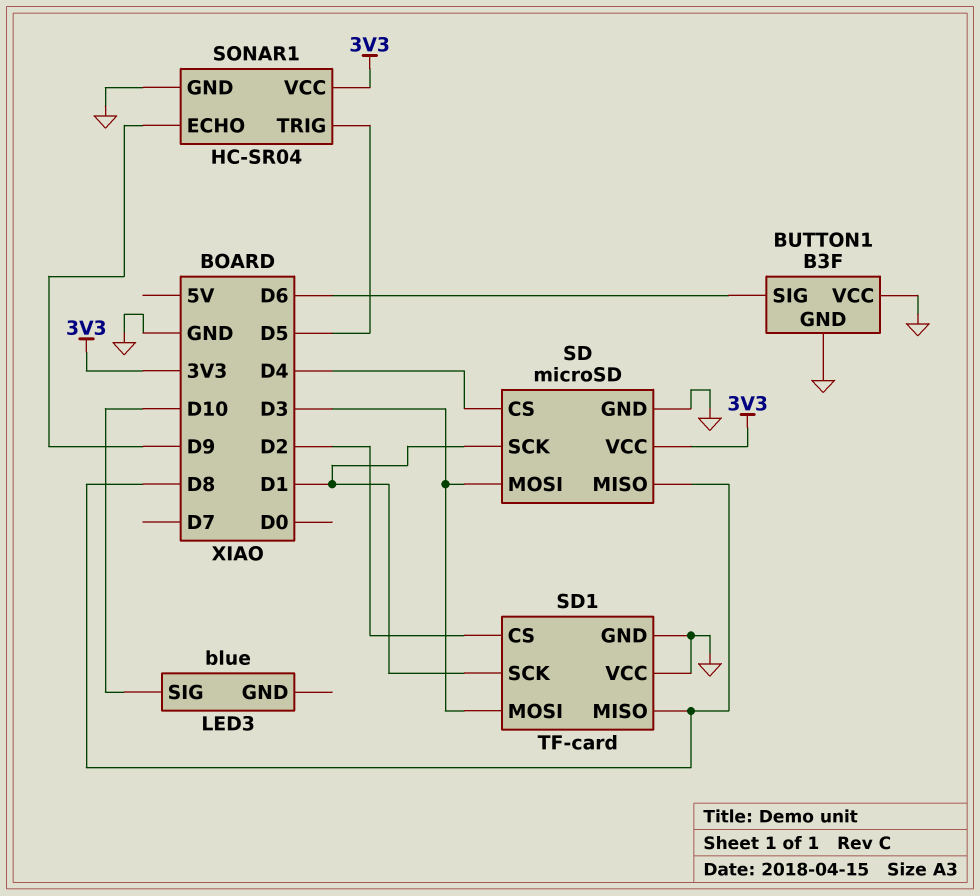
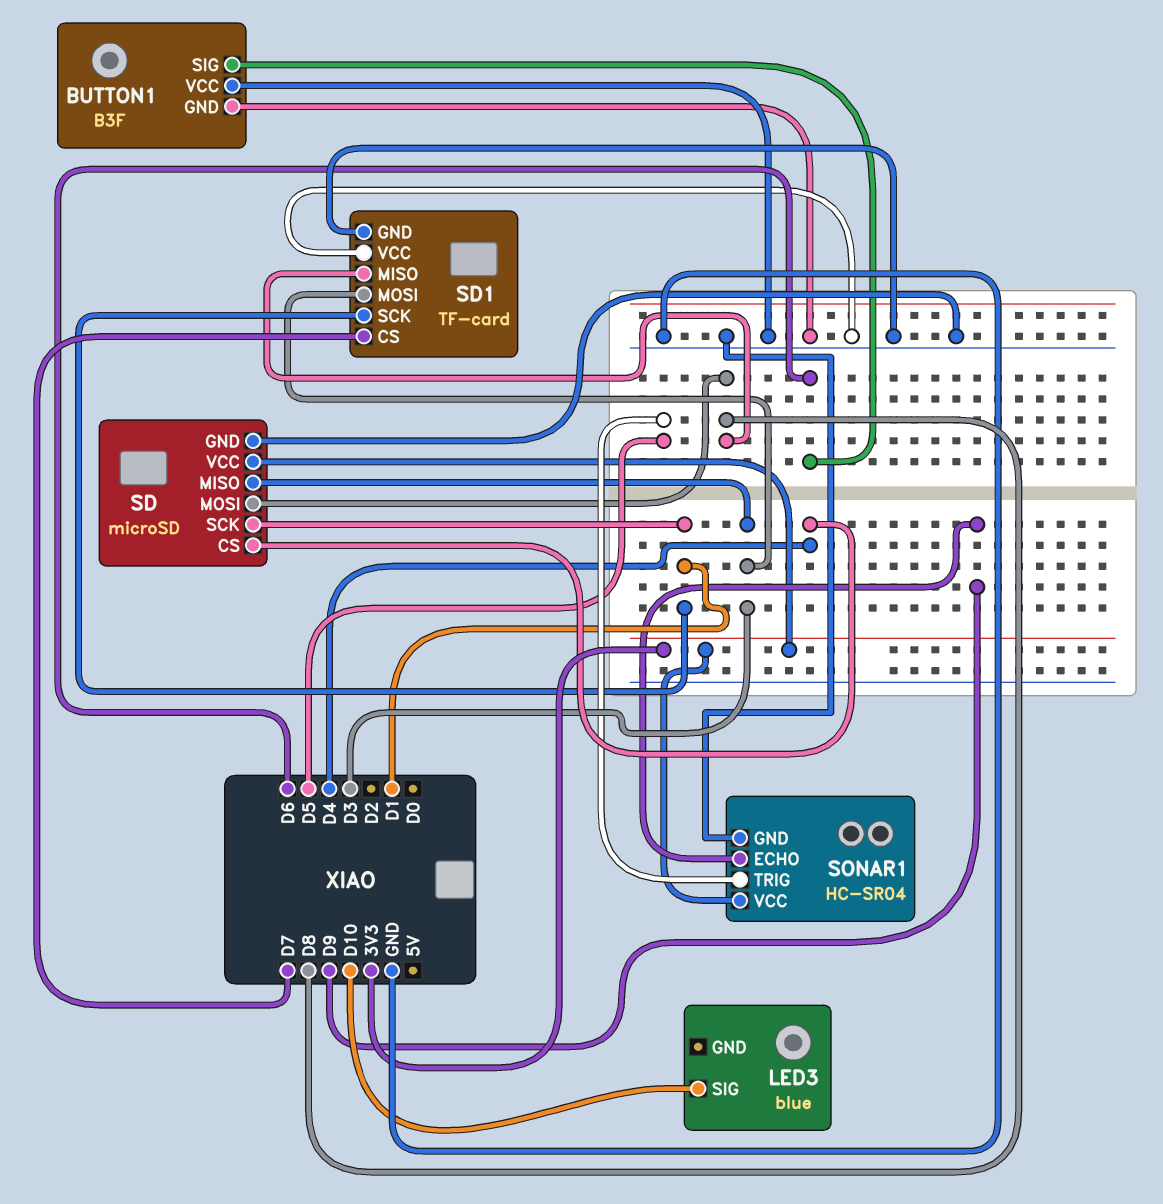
SD pin MISO: D8 -> D3
SD pin MOSI: D3 -> D8
SD1 pin CS: D2 -> D7

